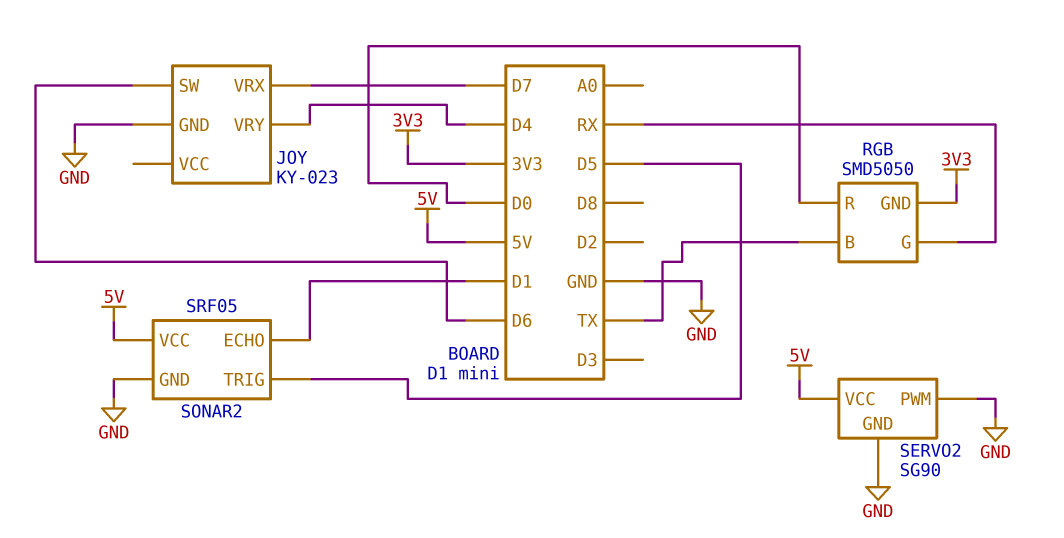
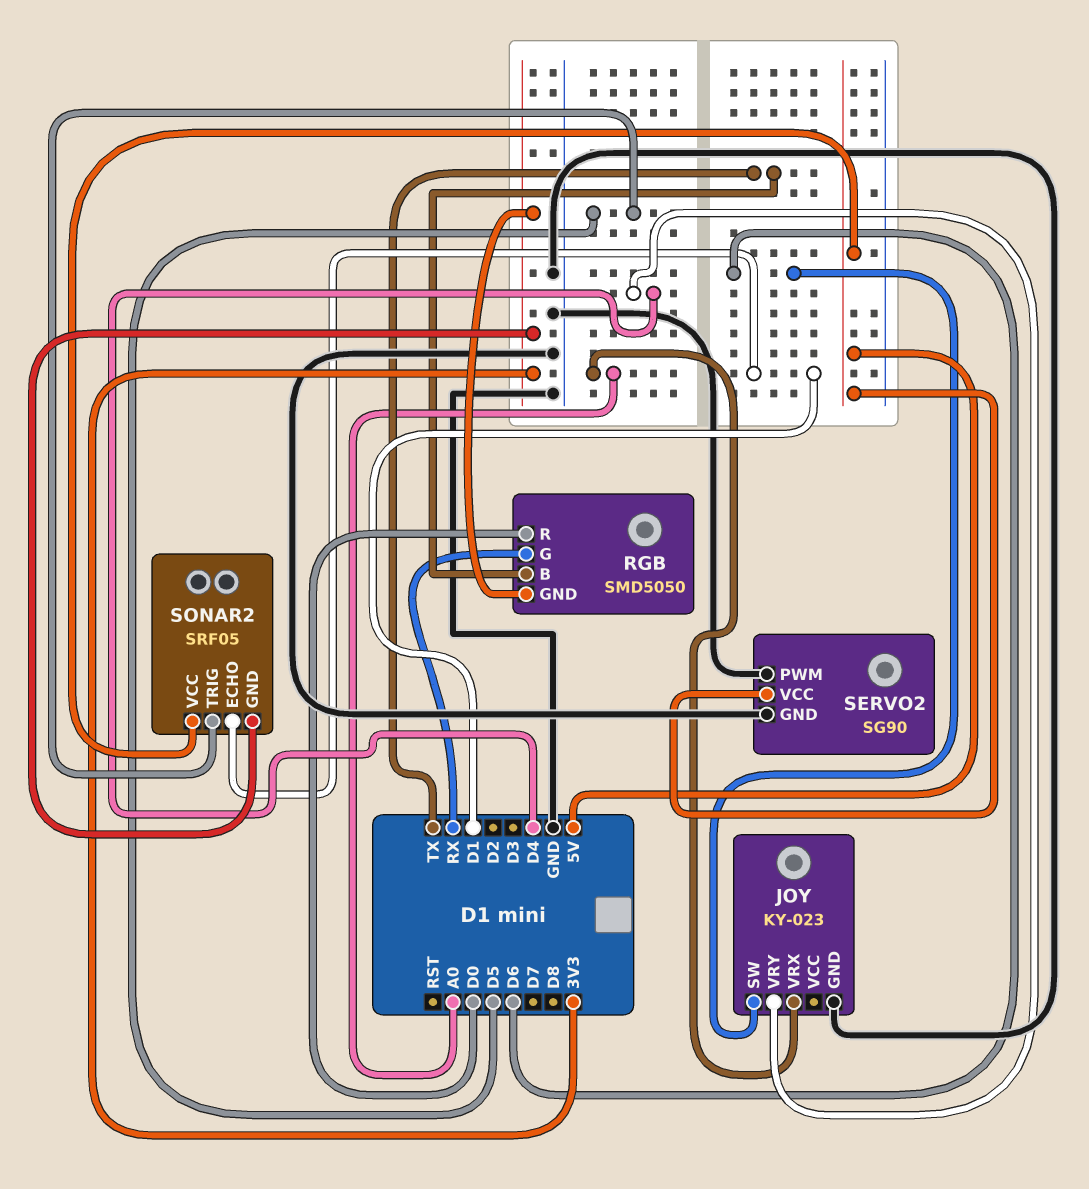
JOY pin VRX: D7 -> A0
SONAR2 pin GND: GND -> 3V3

